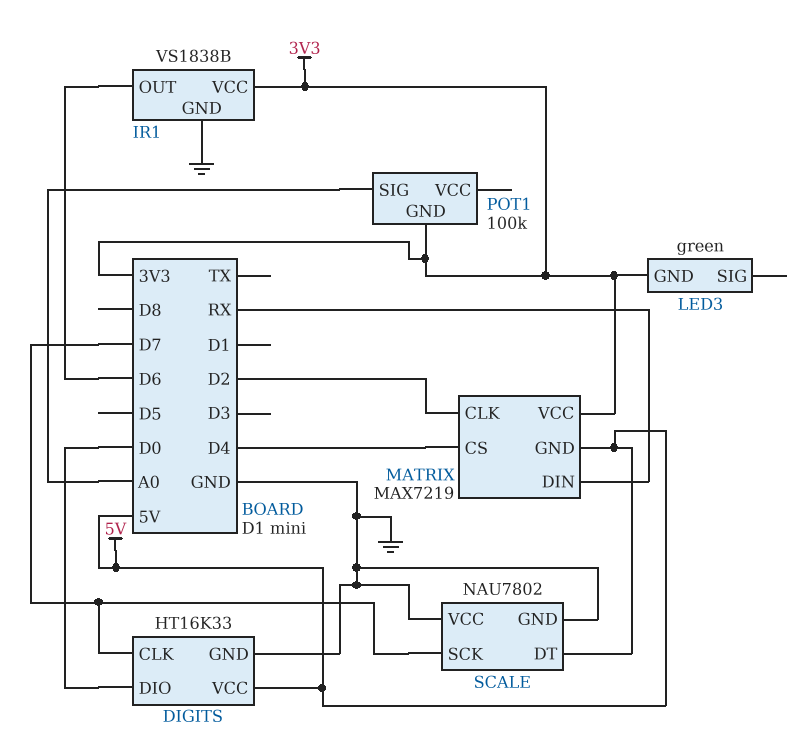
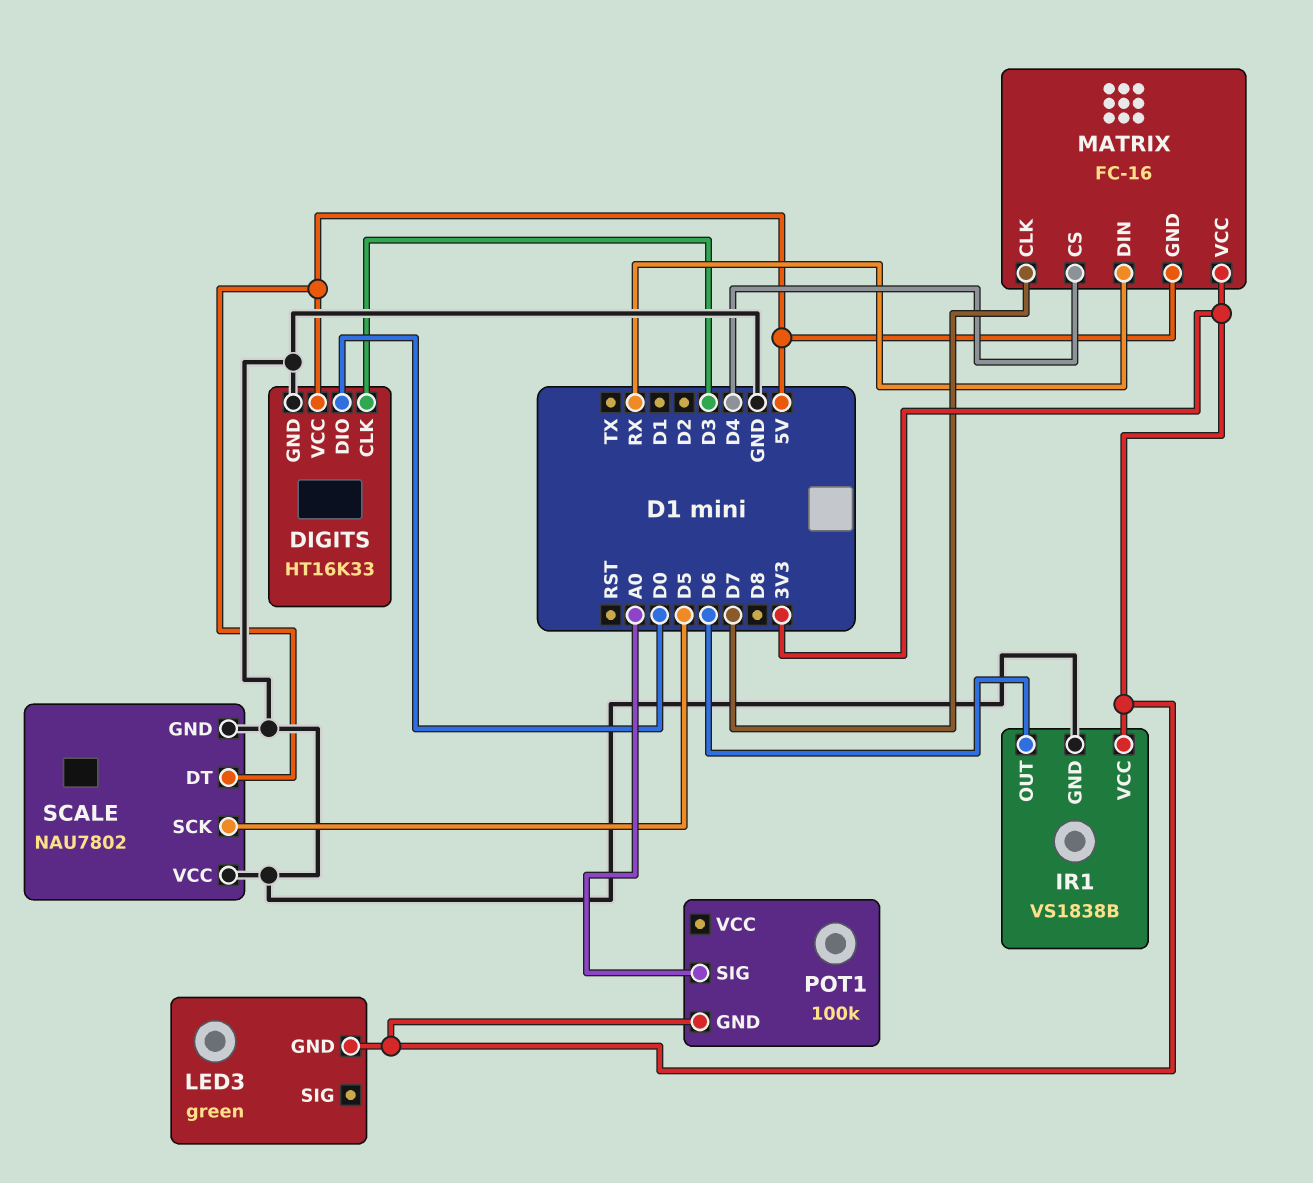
DIGITS pin CLK: D7 -> D3
MATRIX: MAX7219 -> FC-16
MATRIX pin CLK: D2 -> D7
SCALE pin SCK: D7 -> D5

